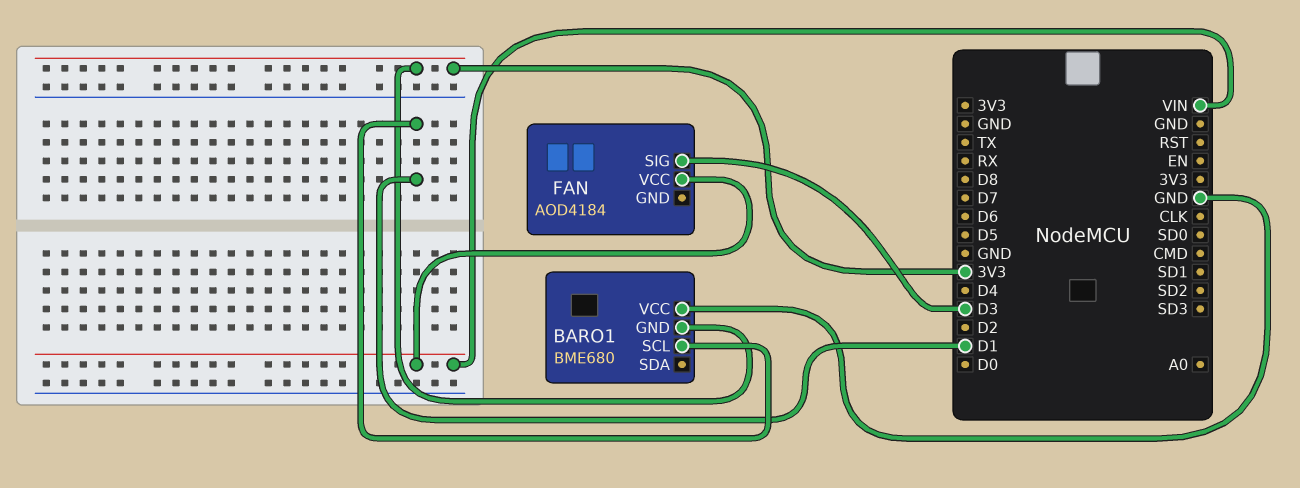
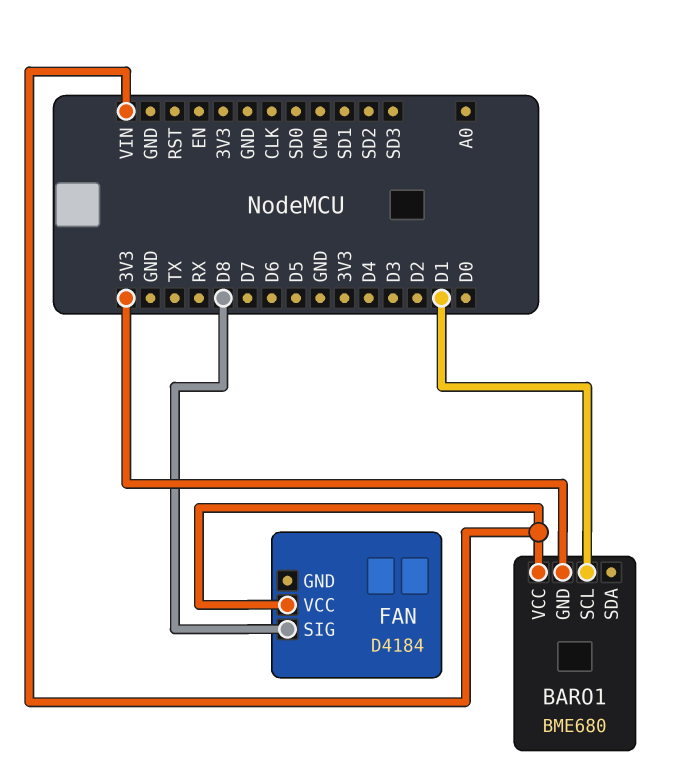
BARO1 pin VCC: GND -> VIN
FAN: AOD4184 -> D4184
FAN pin SIG: D3 -> D8

